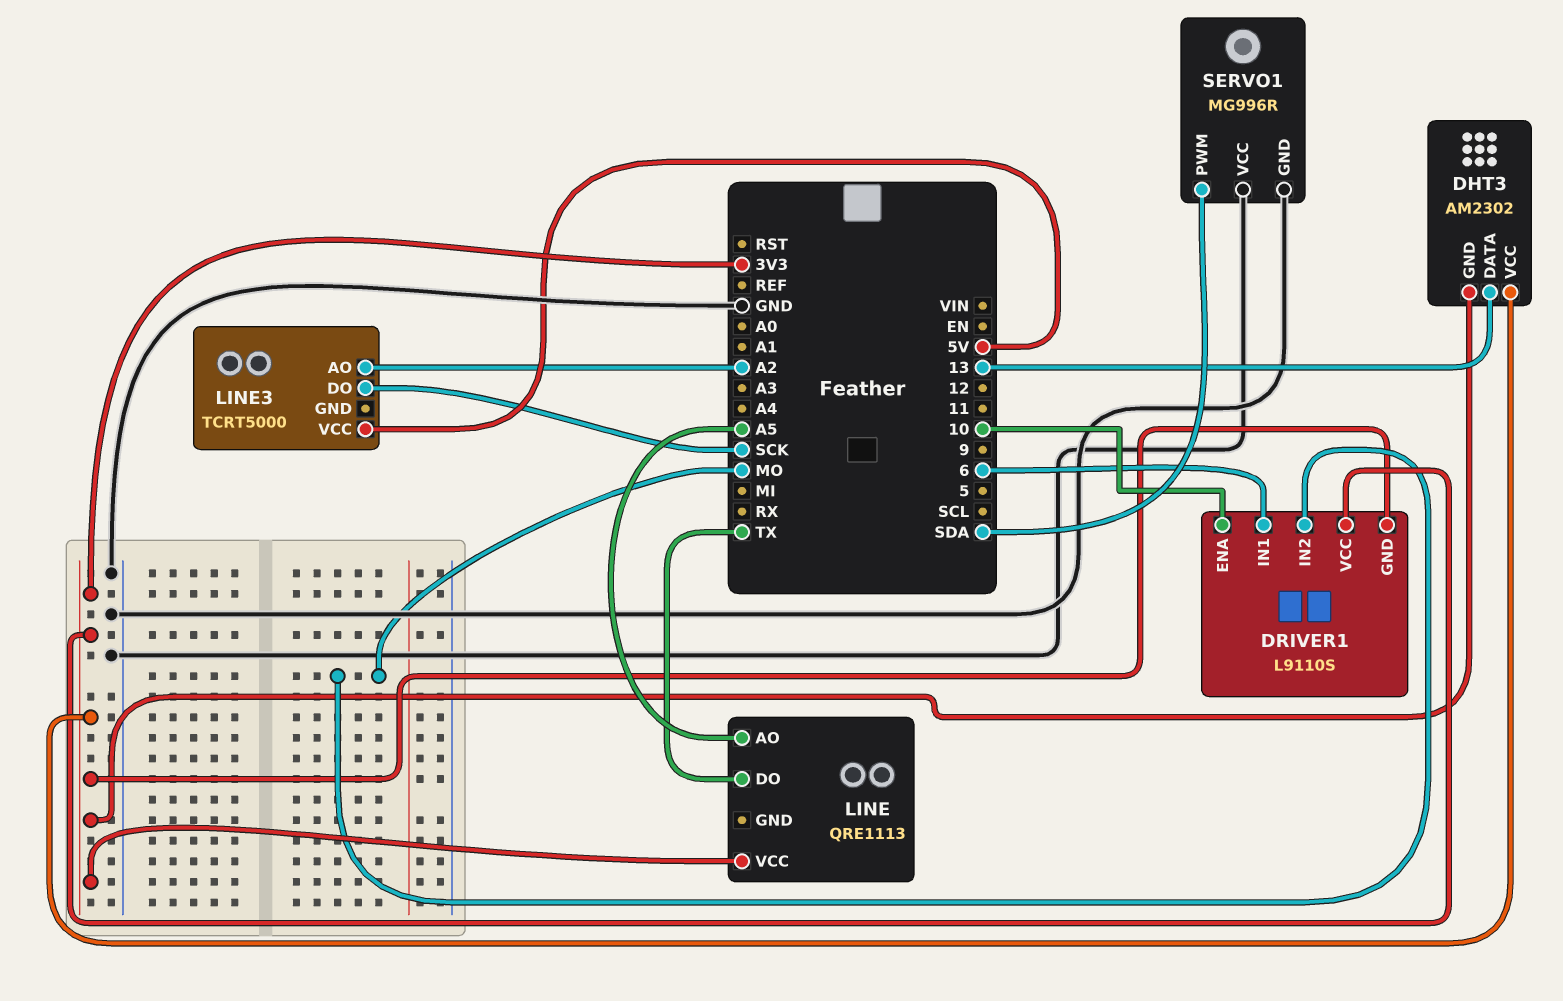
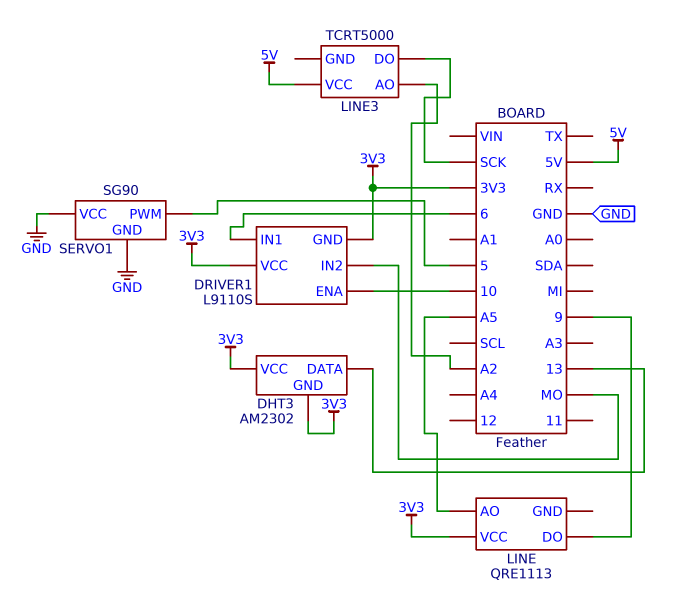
LINE pin DO: TX -> 9
SERVO1: MG996R -> SG90
SERVO1 pin PWM: SDA -> 5

